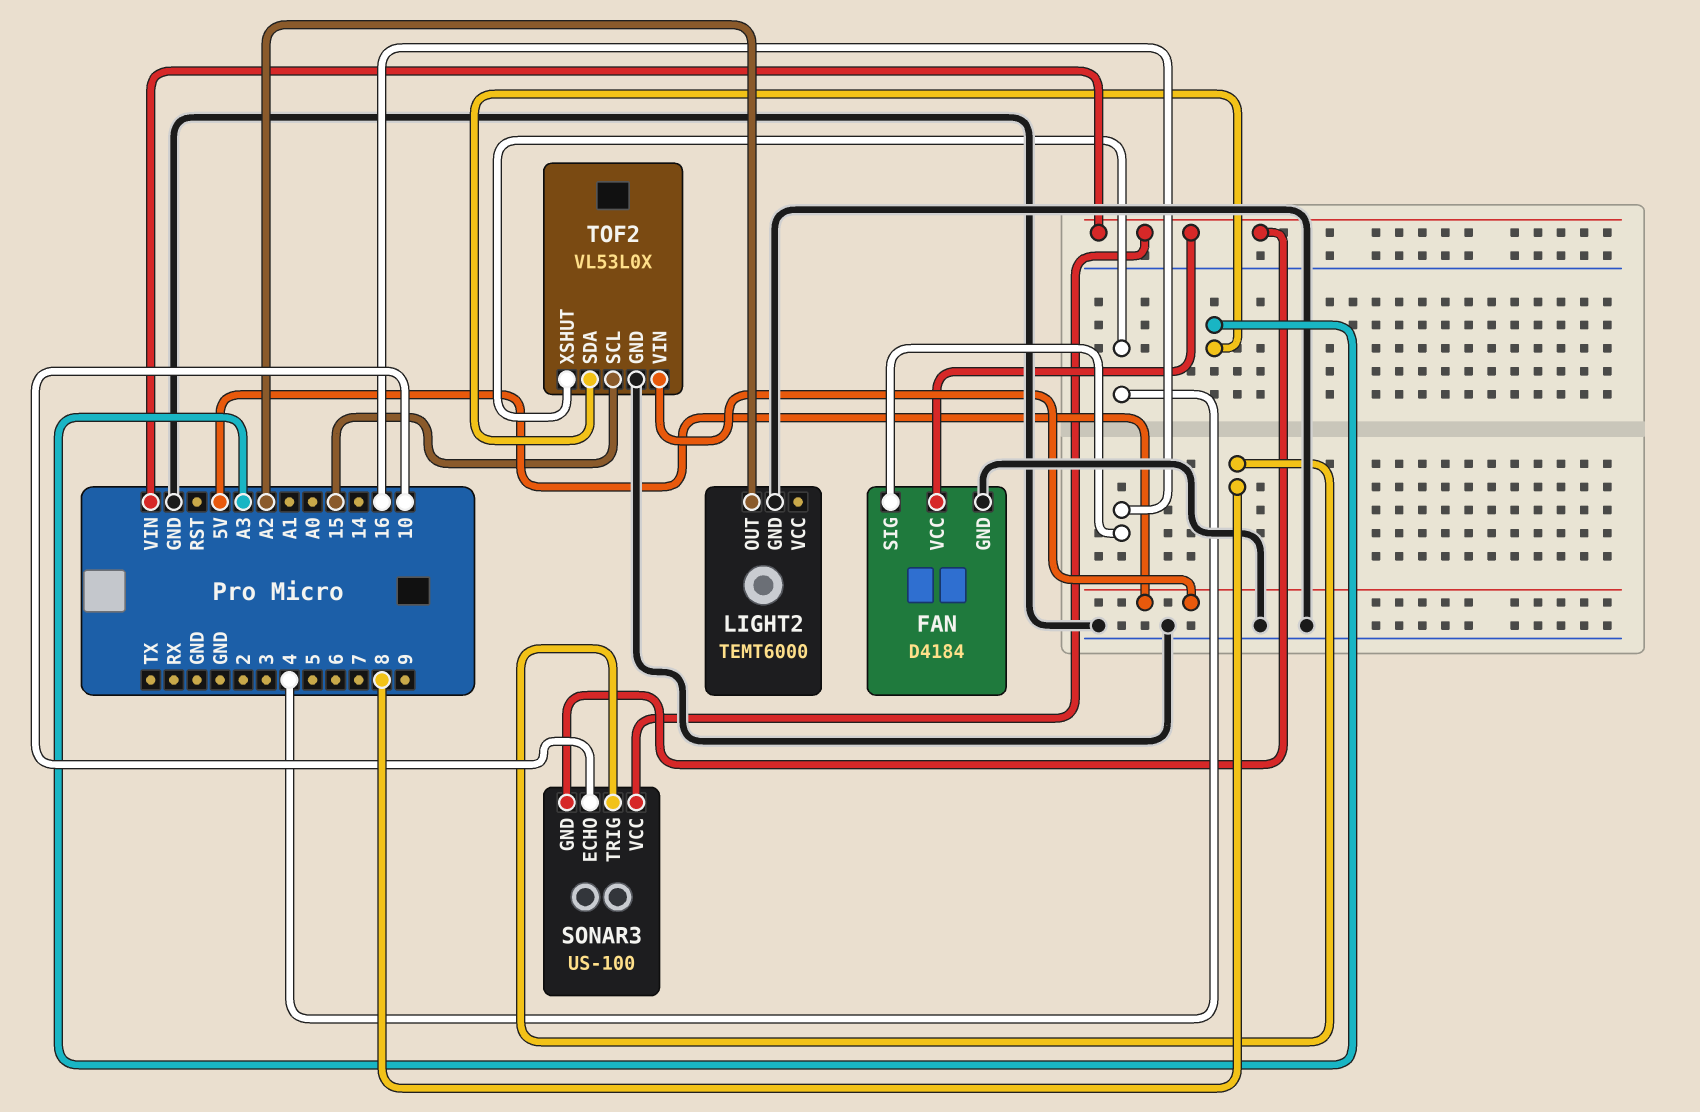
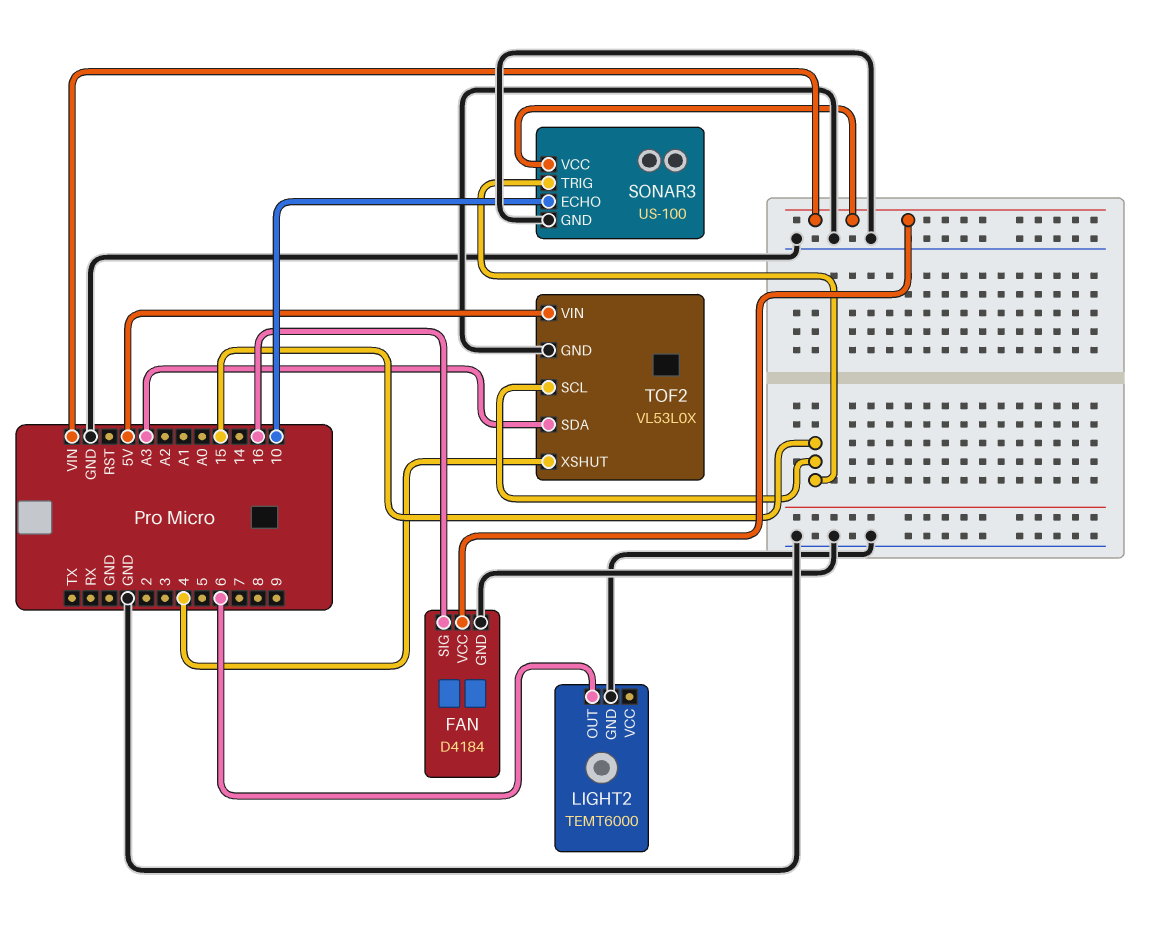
LIGHT2 pin OUT: A2 -> 6
SONAR3 pin GND: VIN -> GND
SONAR3 pin TRIG: 8 -> 15

